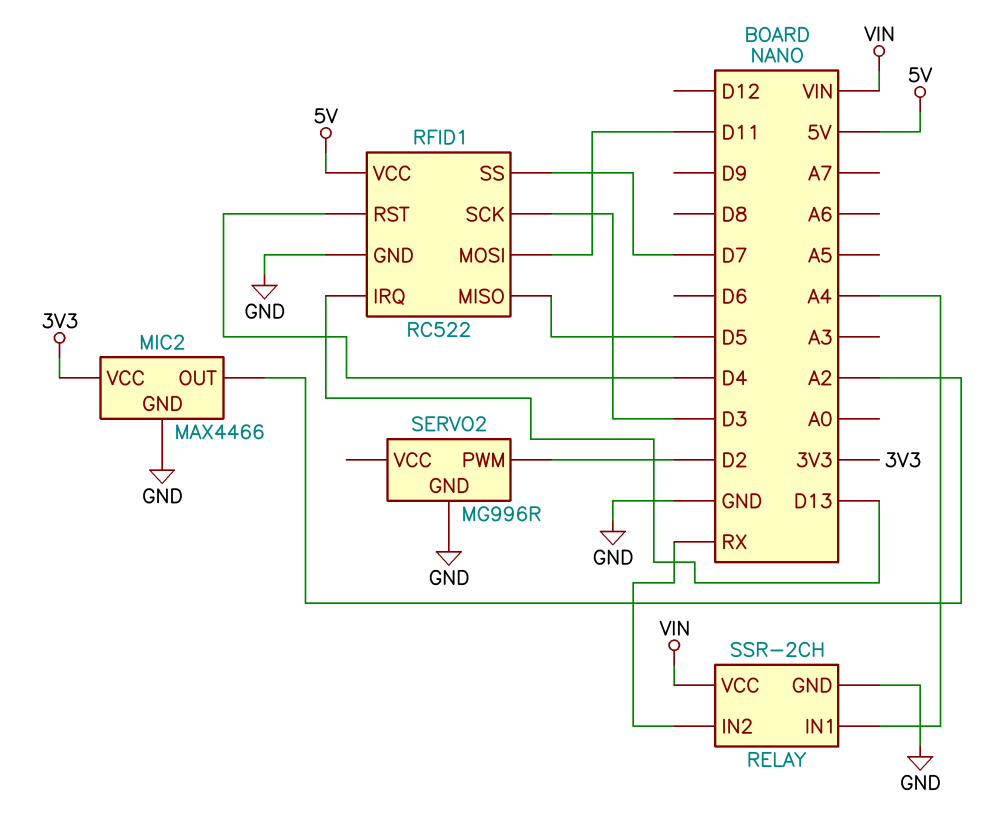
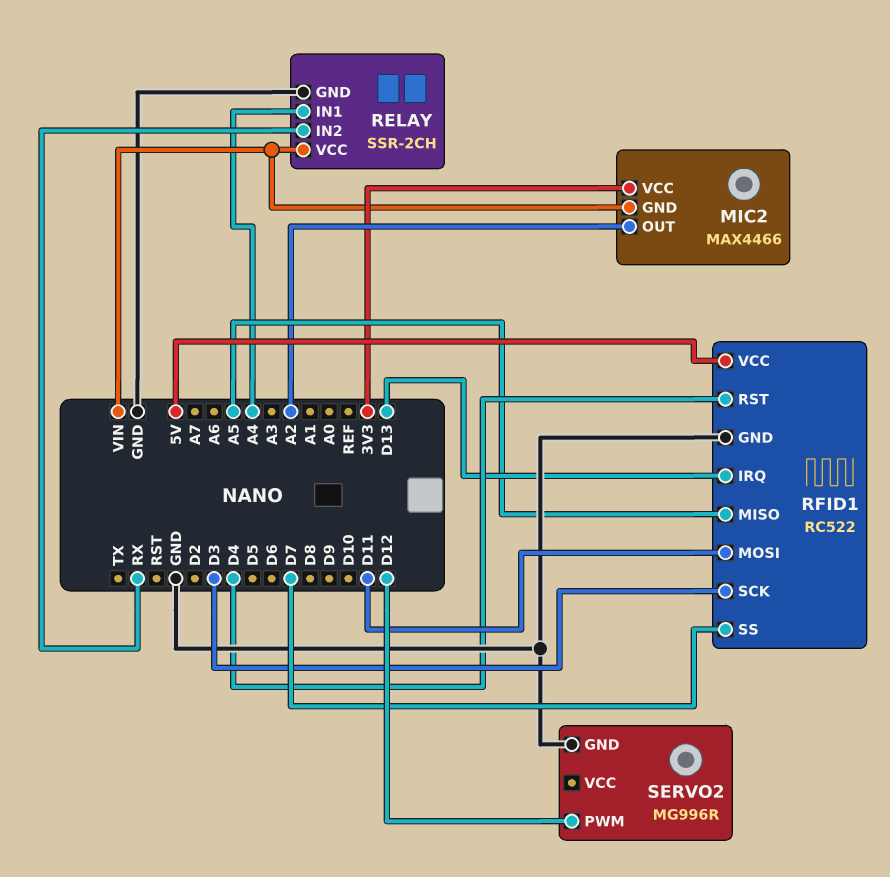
MIC2 pin GND: GND -> VIN
RFID1 pin MISO: D5 -> A5
SERVO2 pin PWM: D2 -> D12

